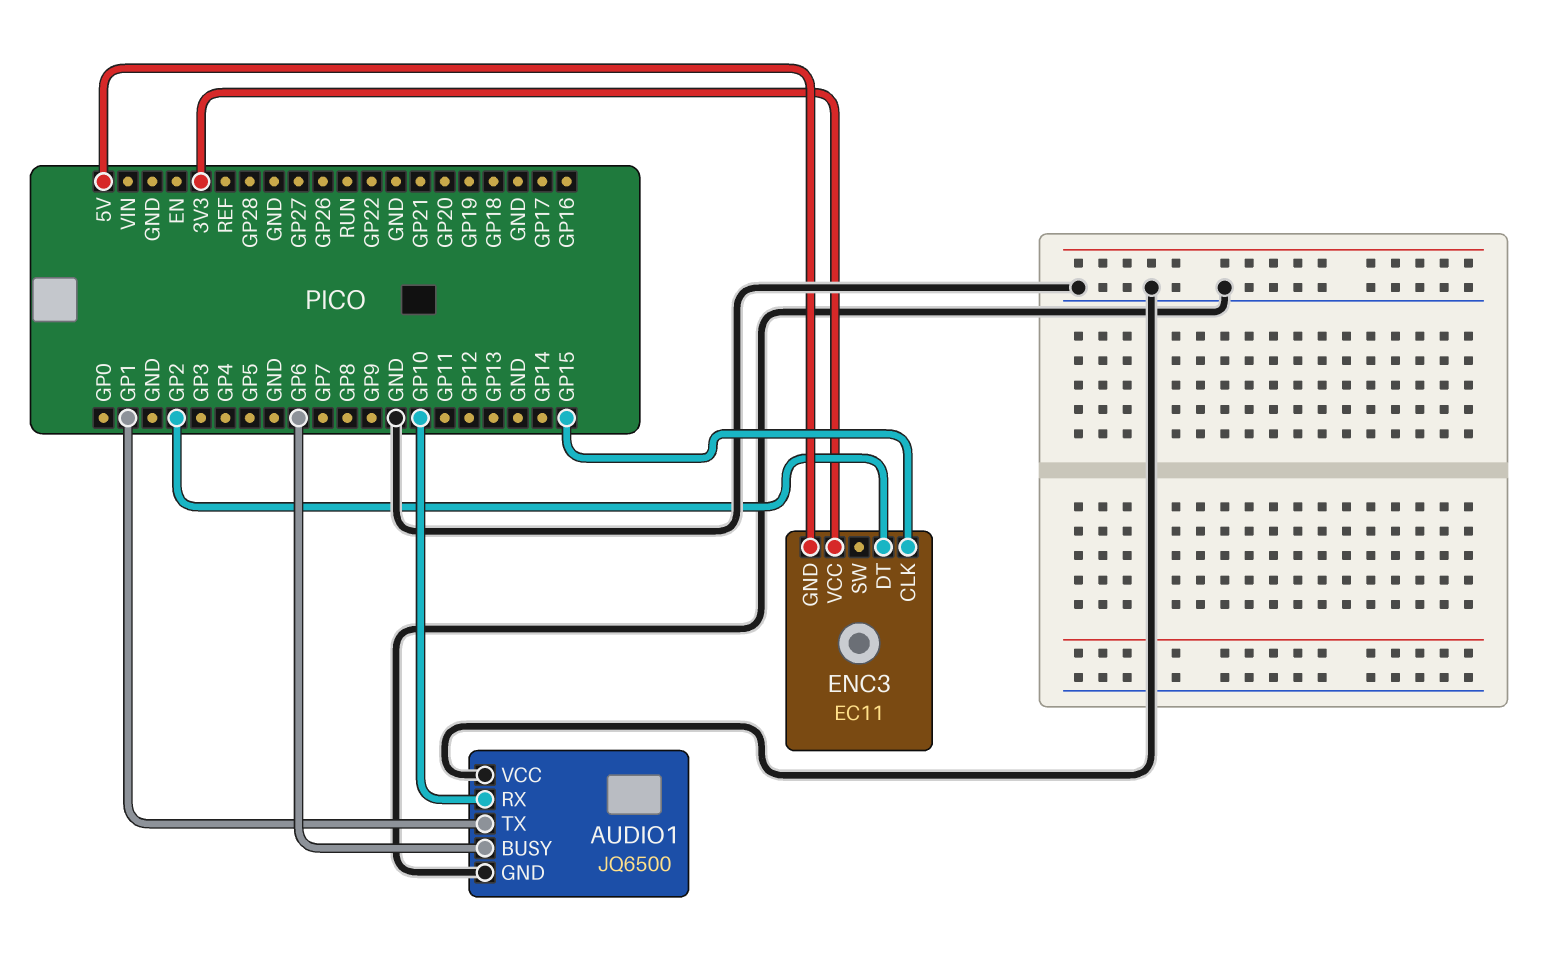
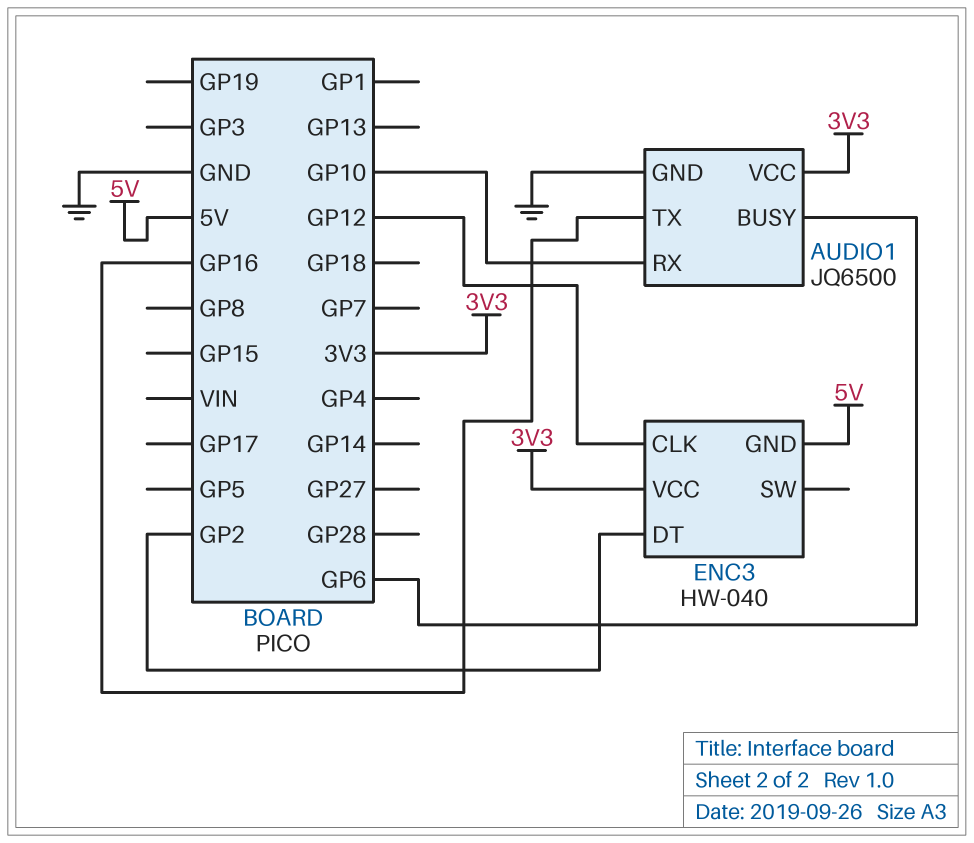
AUDIO1 pin TX: GP1 -> GP16
AUDIO1 pin VCC: GND -> 3V3
ENC3: EC11 -> HW-040
ENC3 pin CLK: GP15 -> GP12

